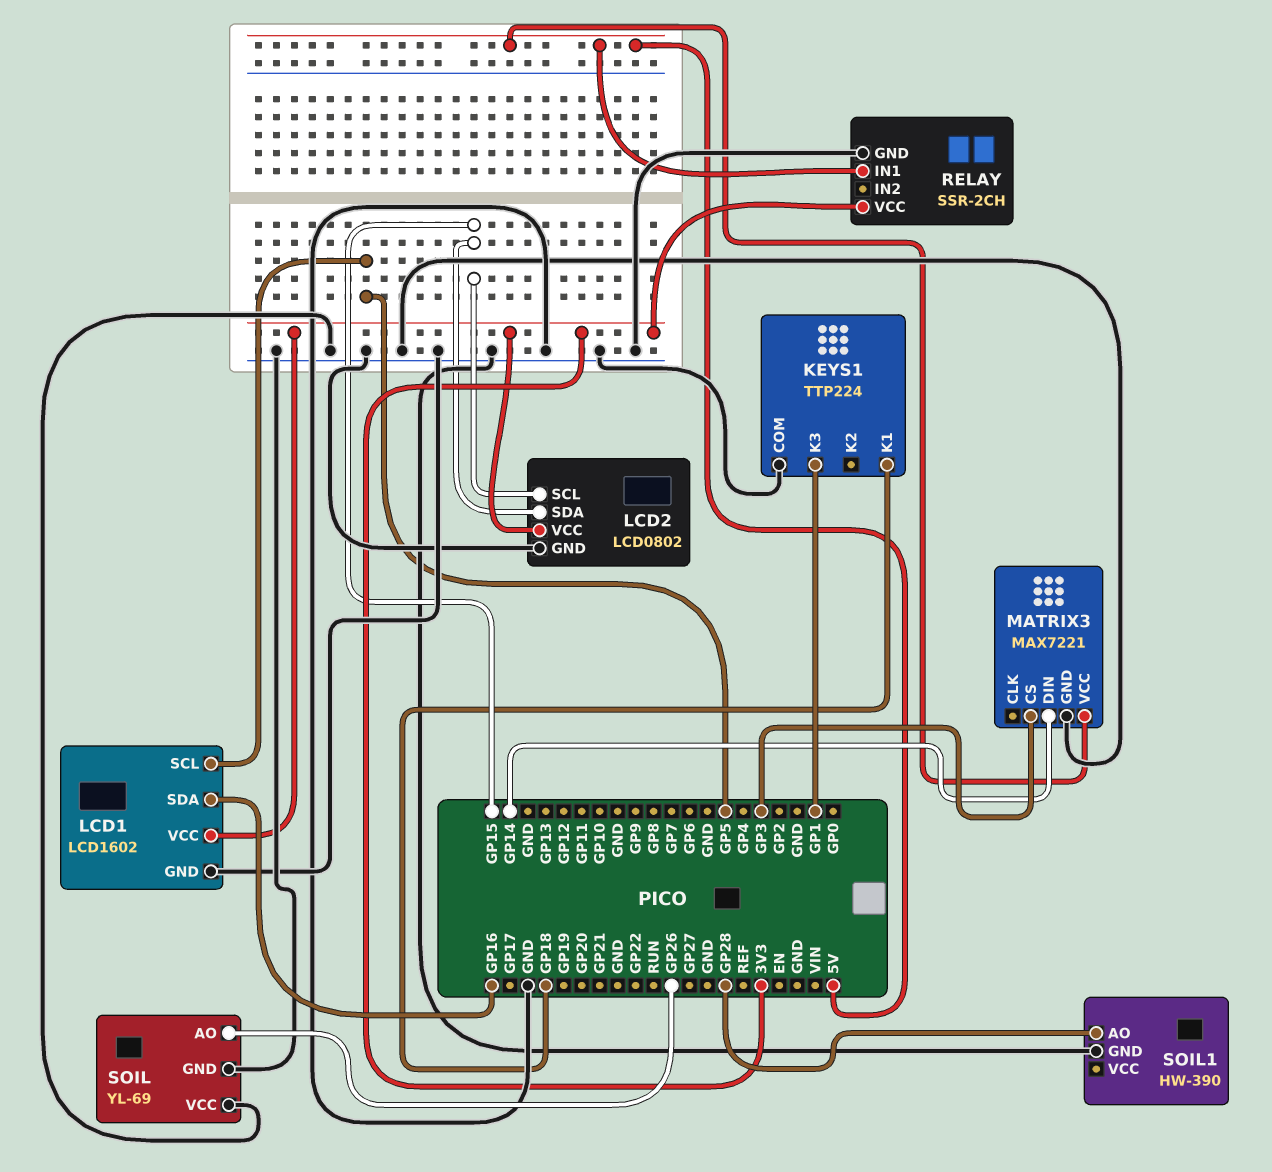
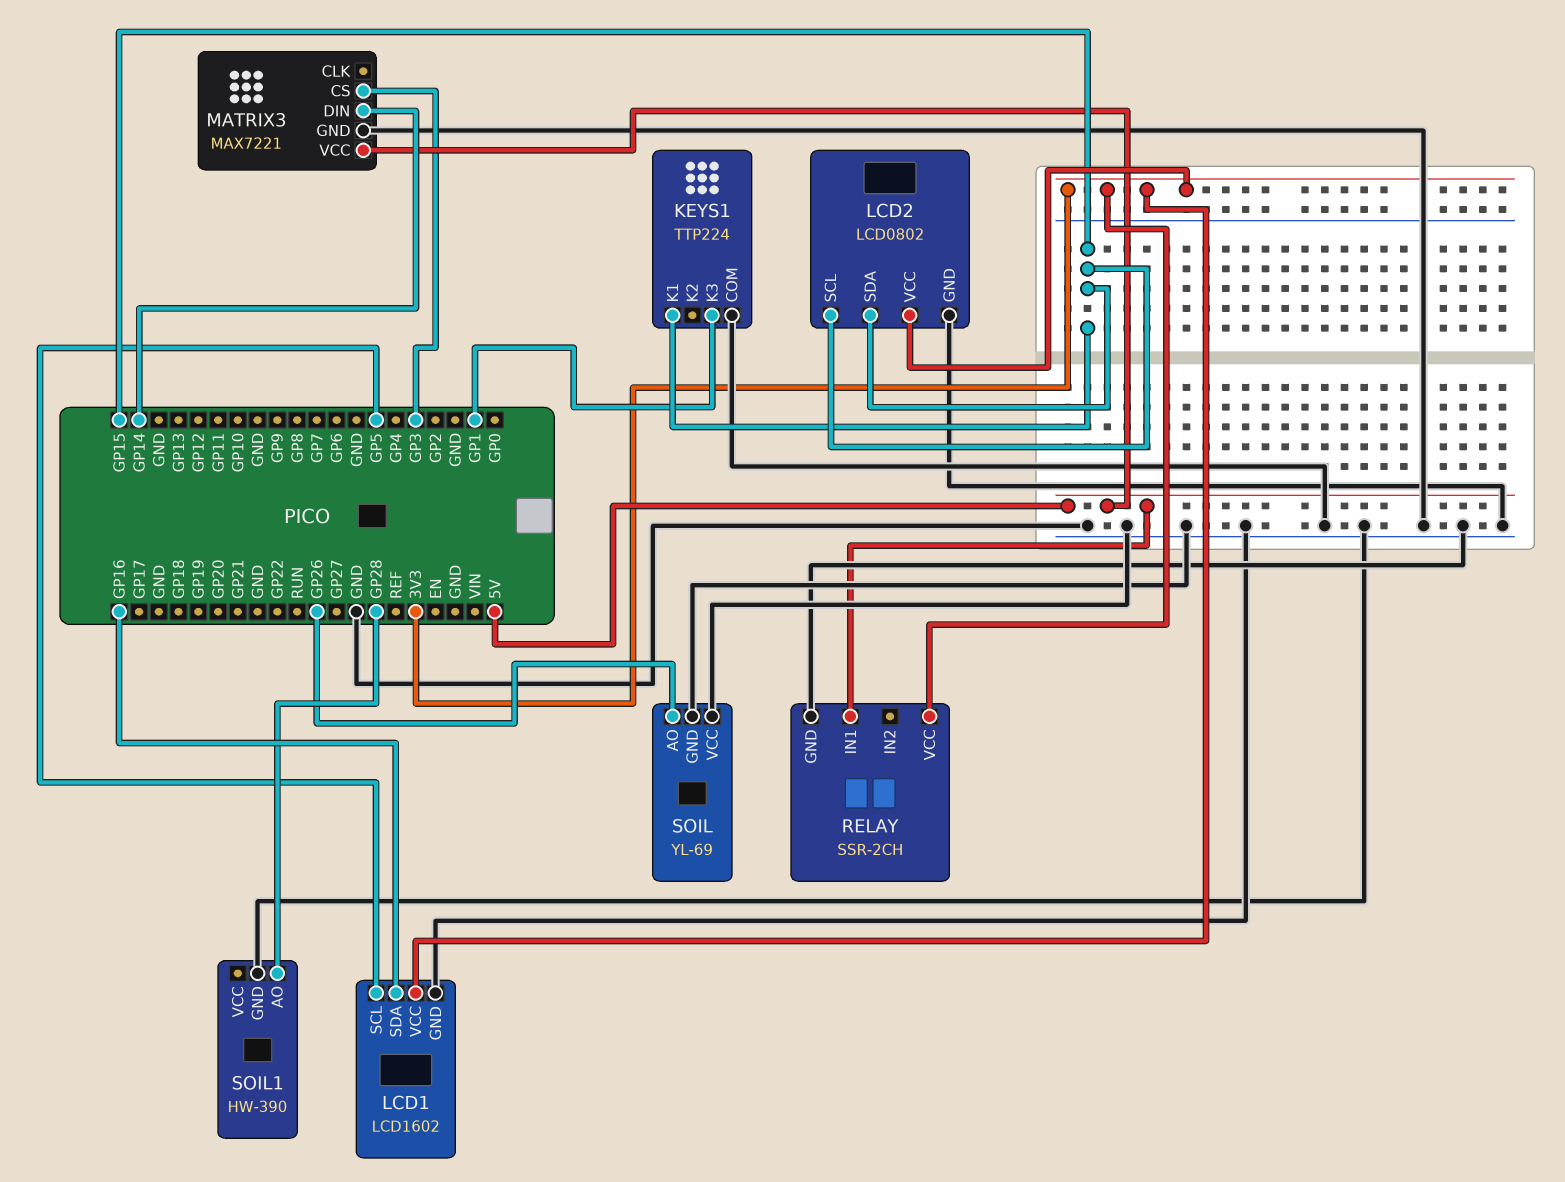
KEYS1 pin K1: GP18 -> GP15

